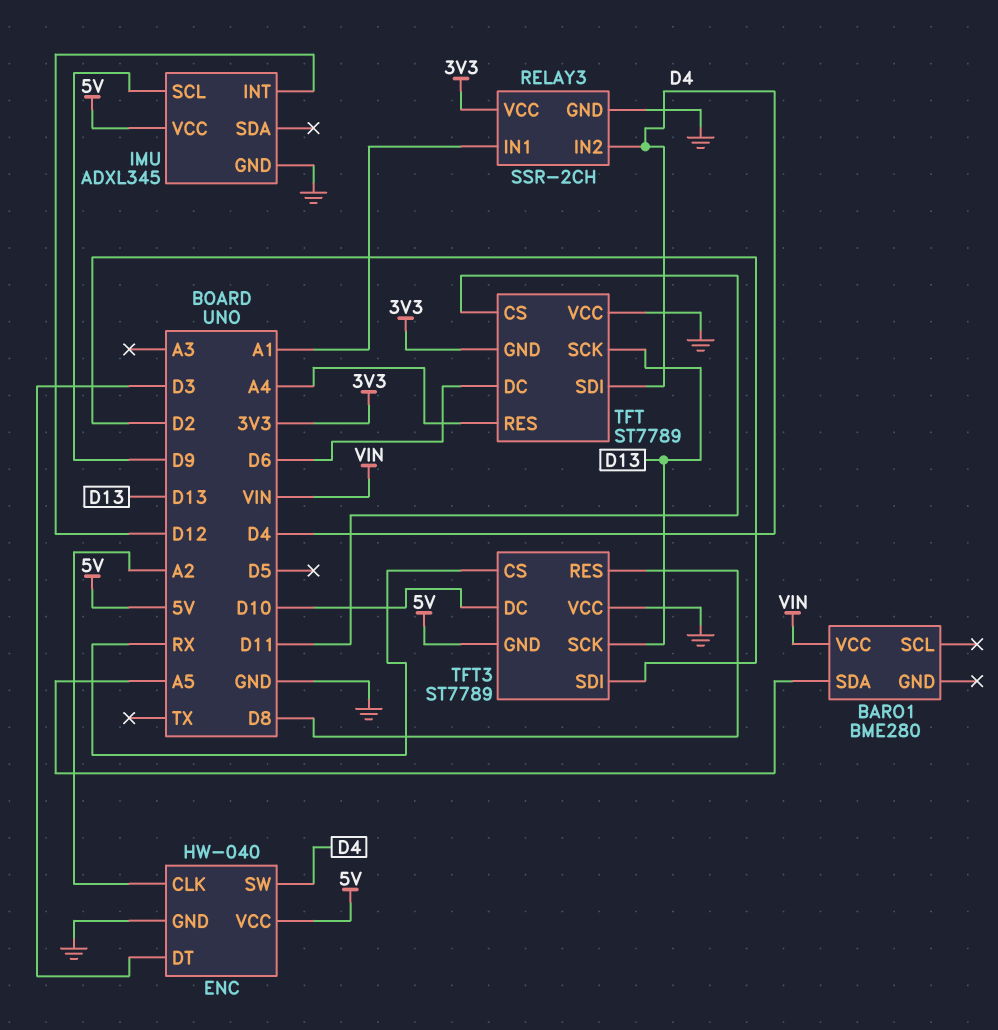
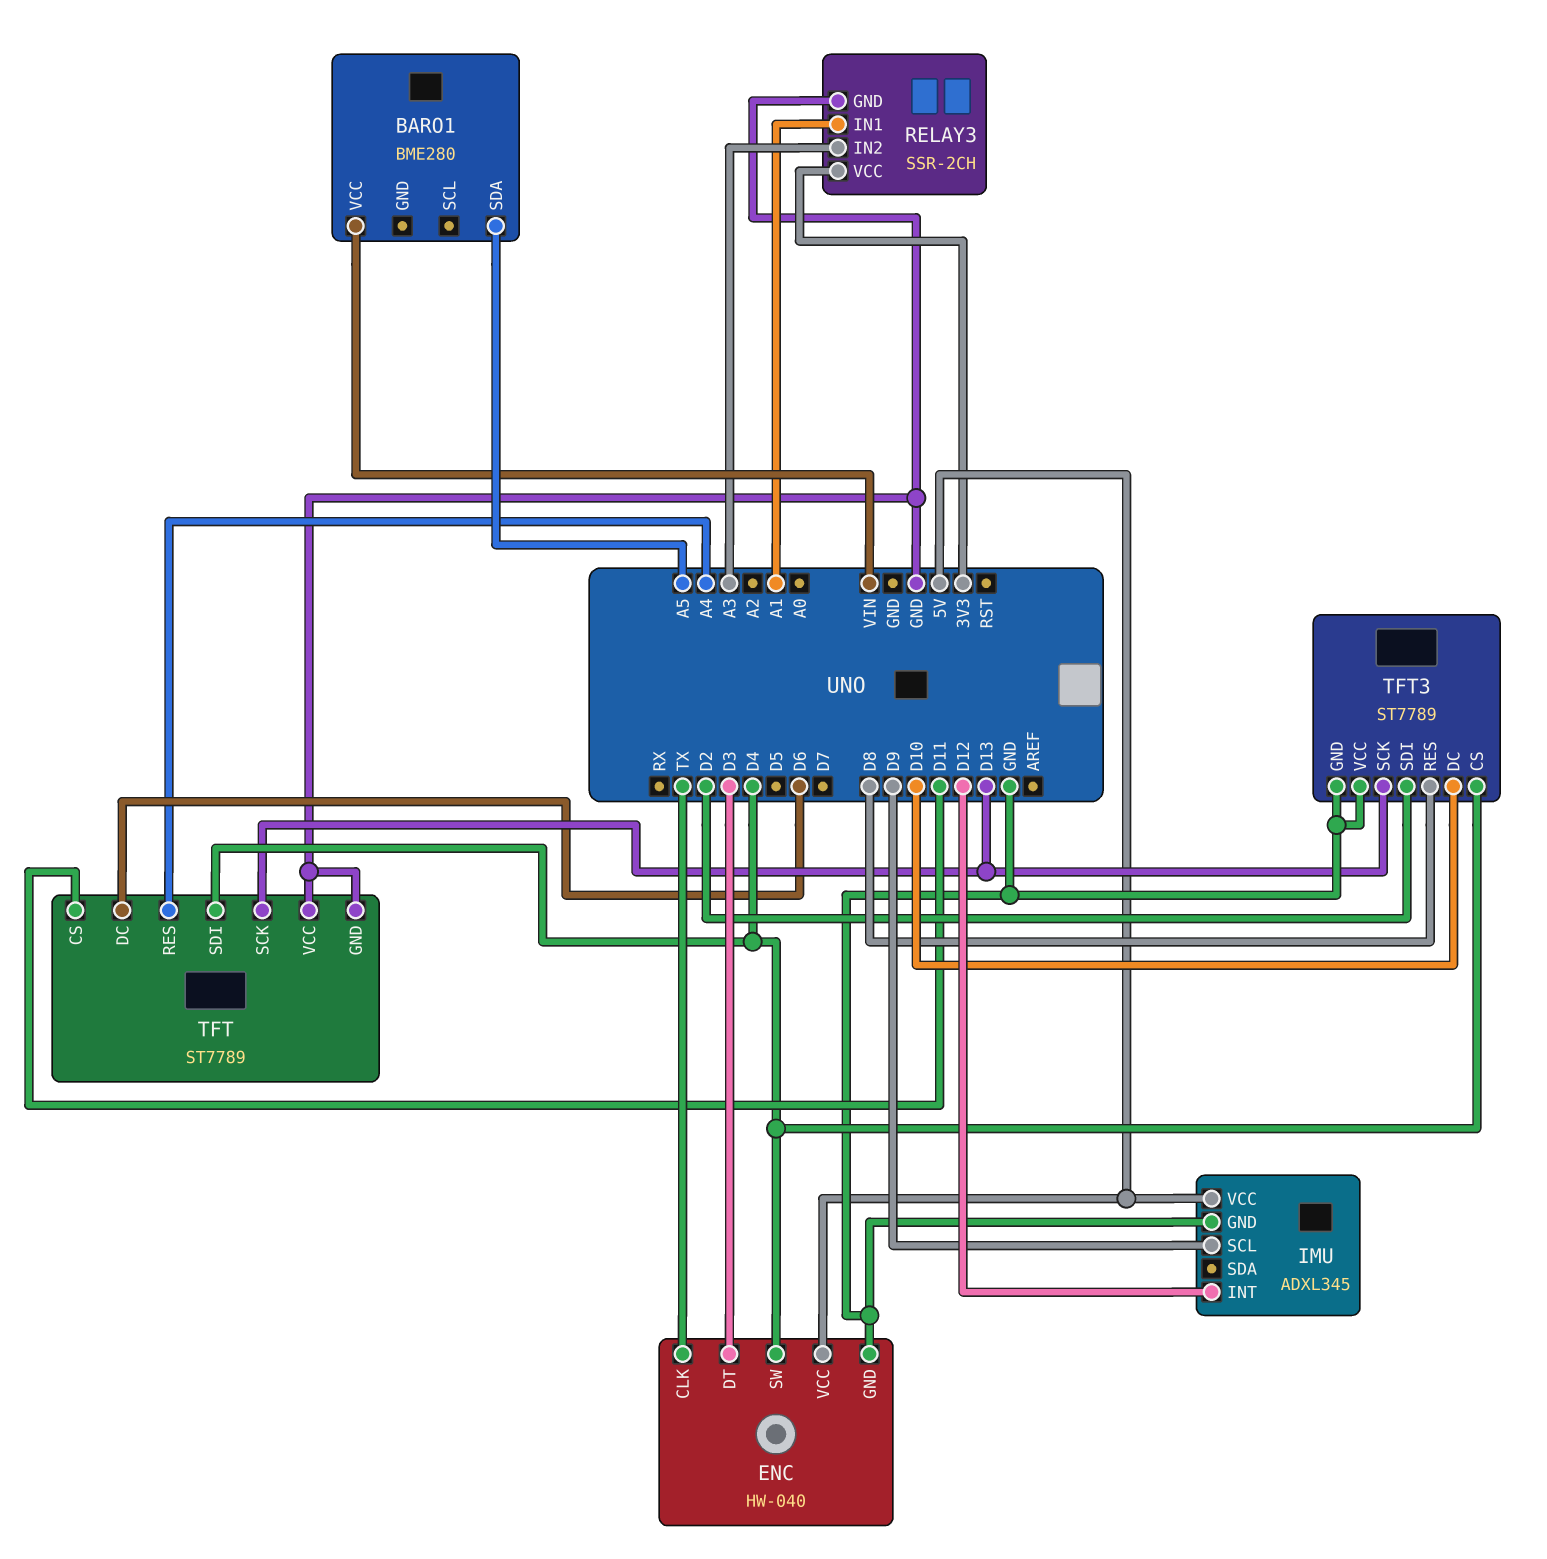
ENC pin CLK: A2 -> TX
RELAY3 pin IN2: D4 -> A3
TFT pin GND: 3V3 -> GND
TFT3 pin CS: RX -> D4
TFT3 pin GND: 5V -> GND

